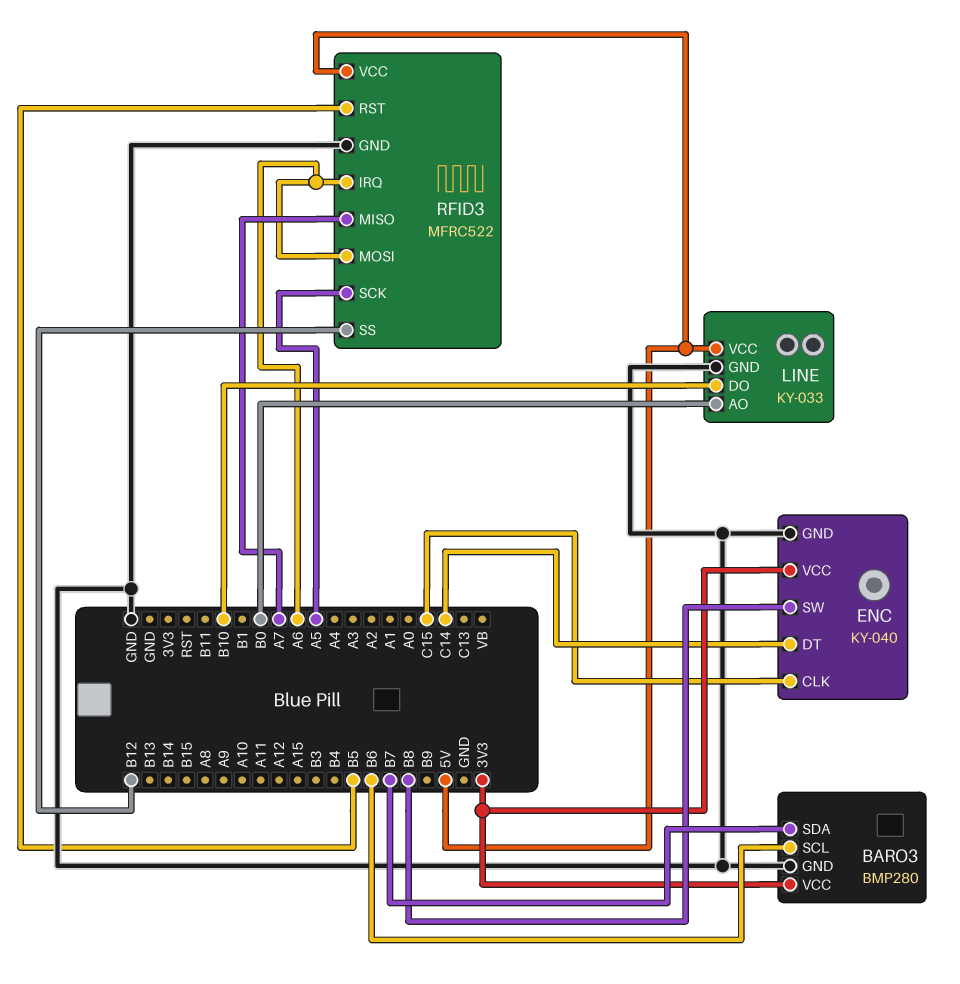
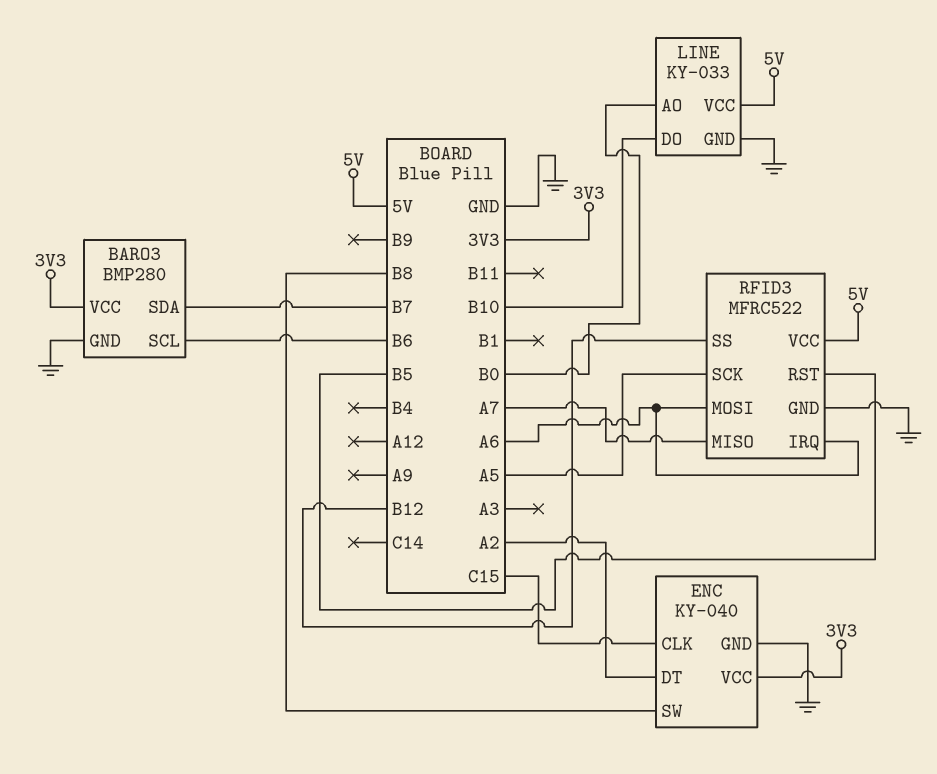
ENC pin DT: C14 -> A2

